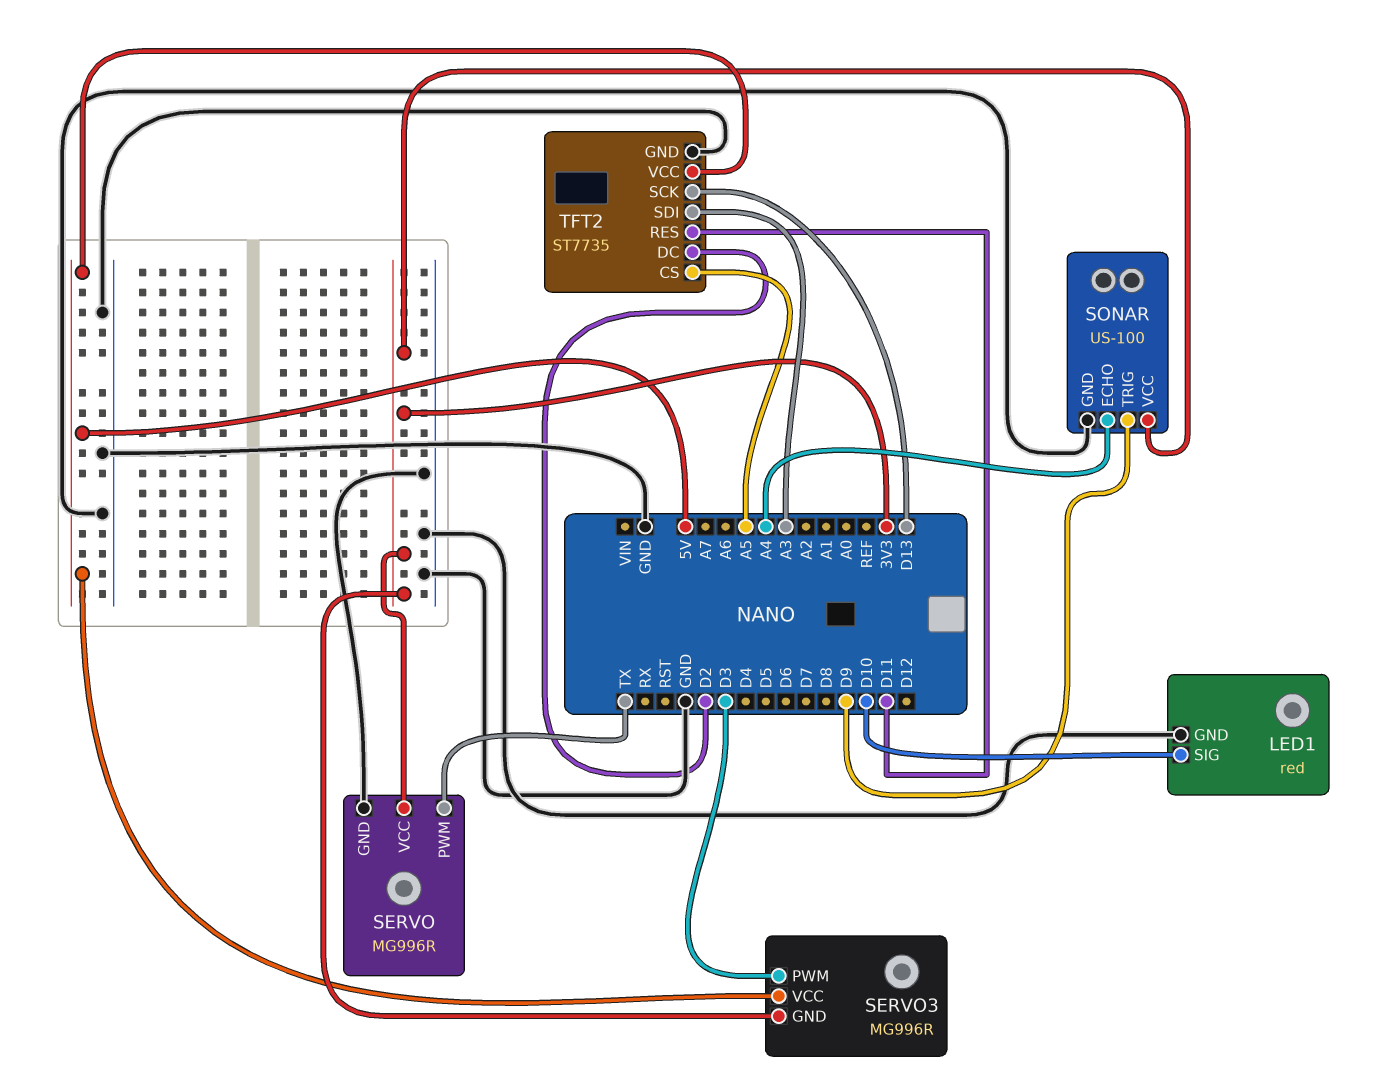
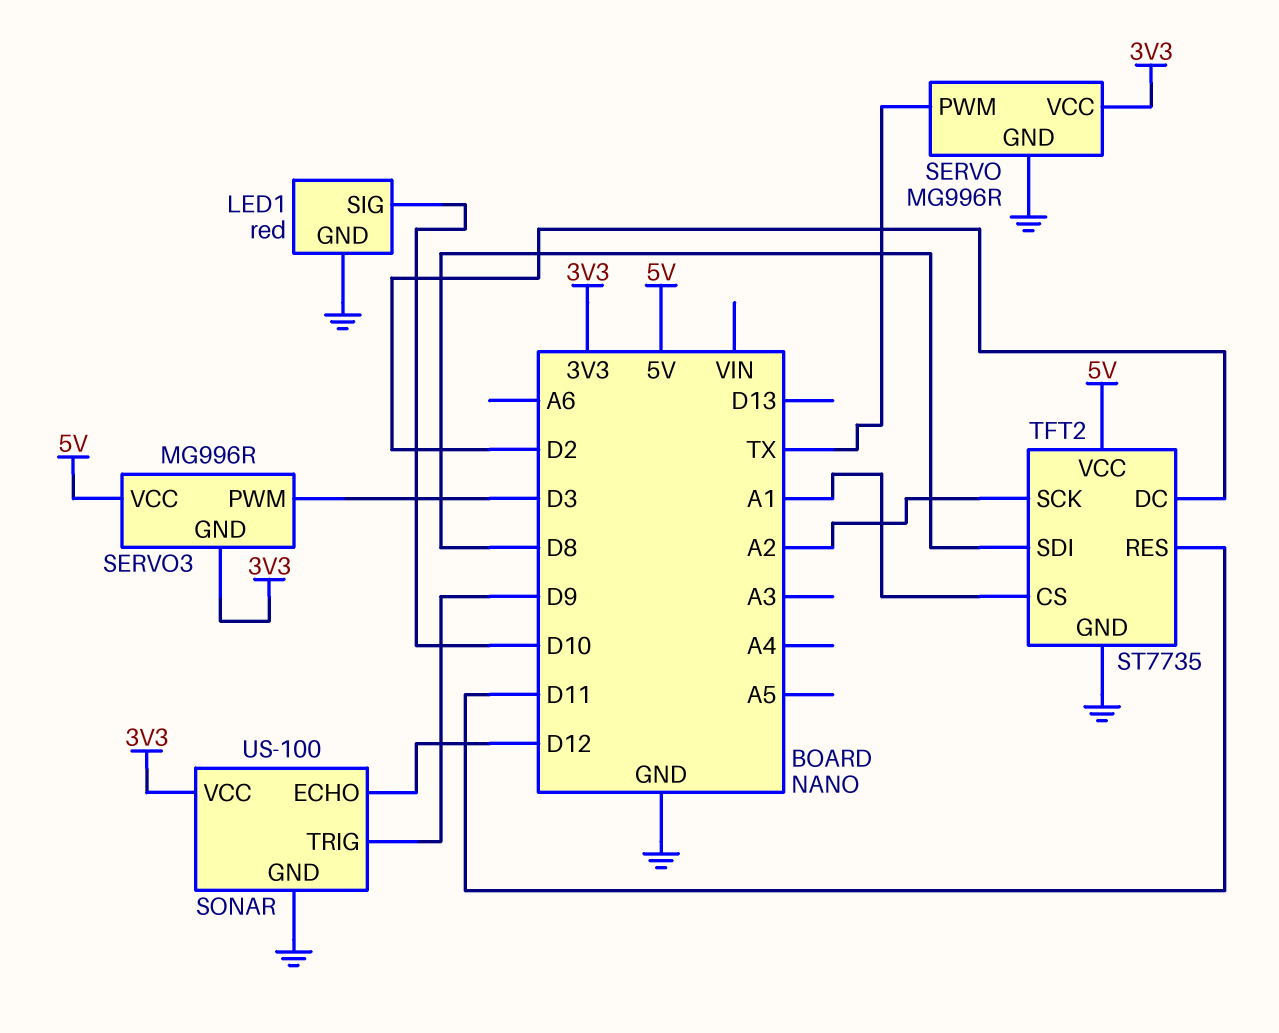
SONAR pin ECHO: A4 -> D12
TFT2 pin CS: A5 -> A1
TFT2 pin SCK: D13 -> A2
TFT2 pin SDI: A3 -> D8

